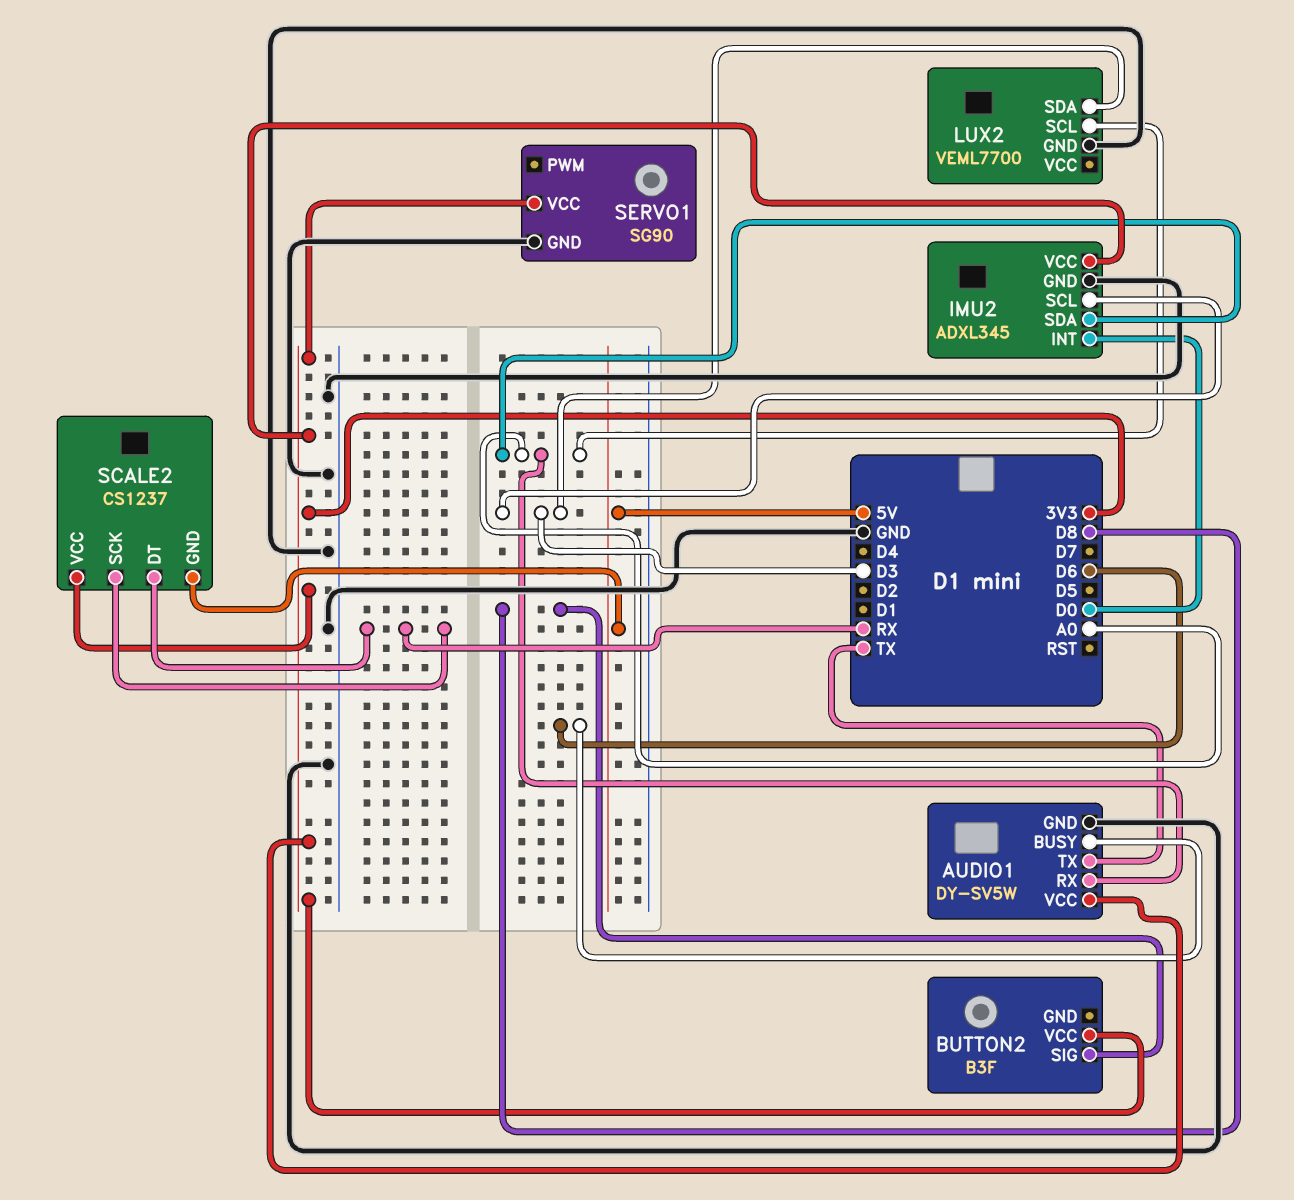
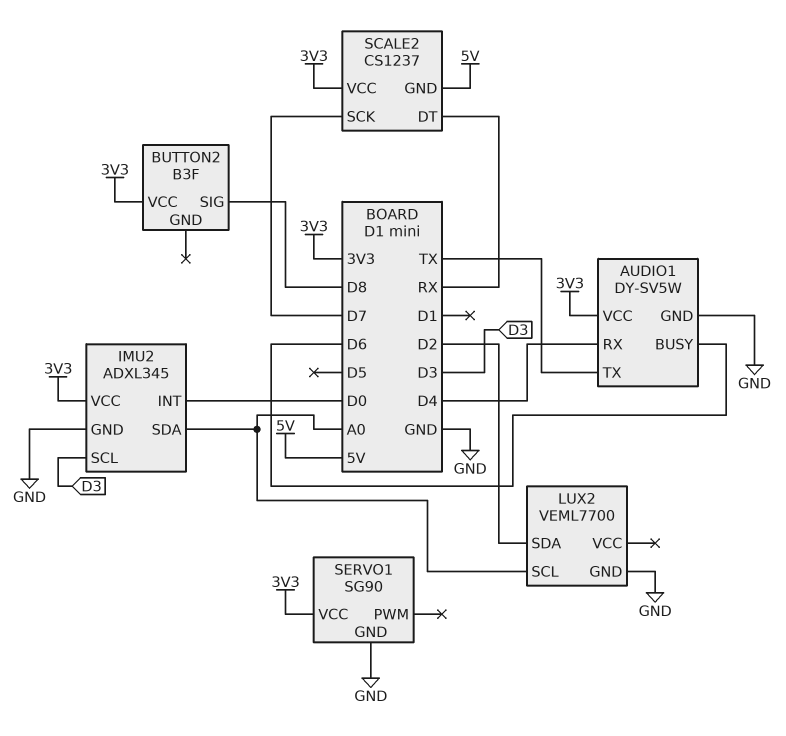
AUDIO1 pin RX: A0 -> D4
LUX2 pin SDA: D3 -> D2
SCALE2 pin SCK: RX -> D7

